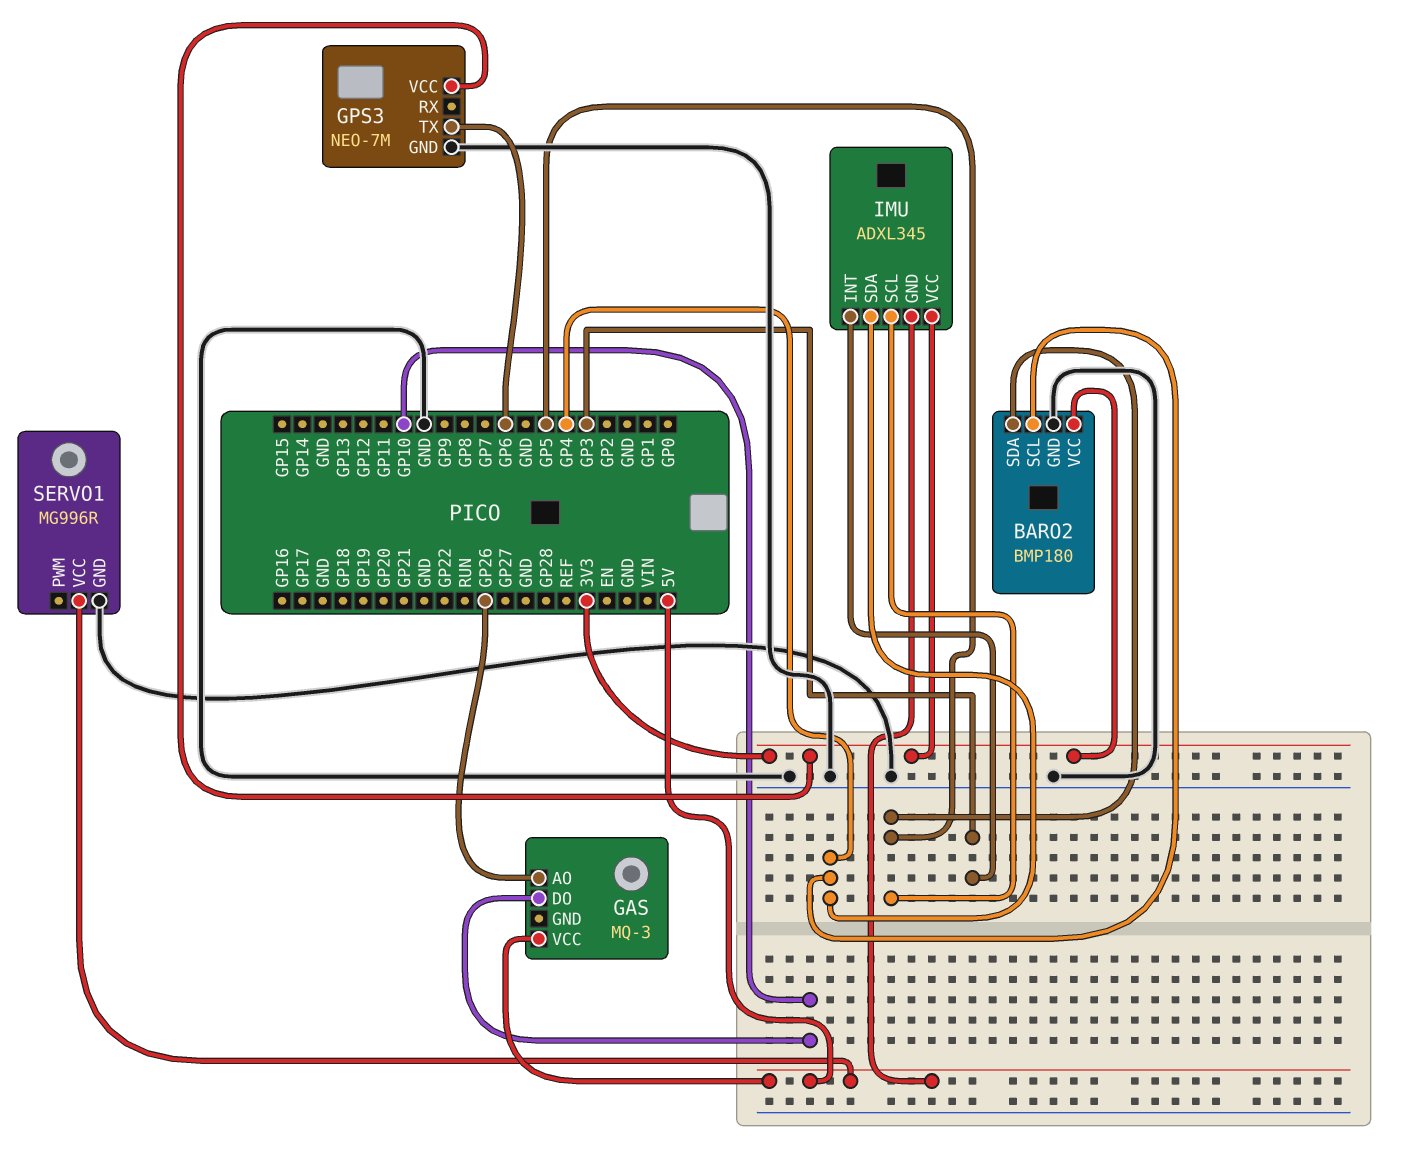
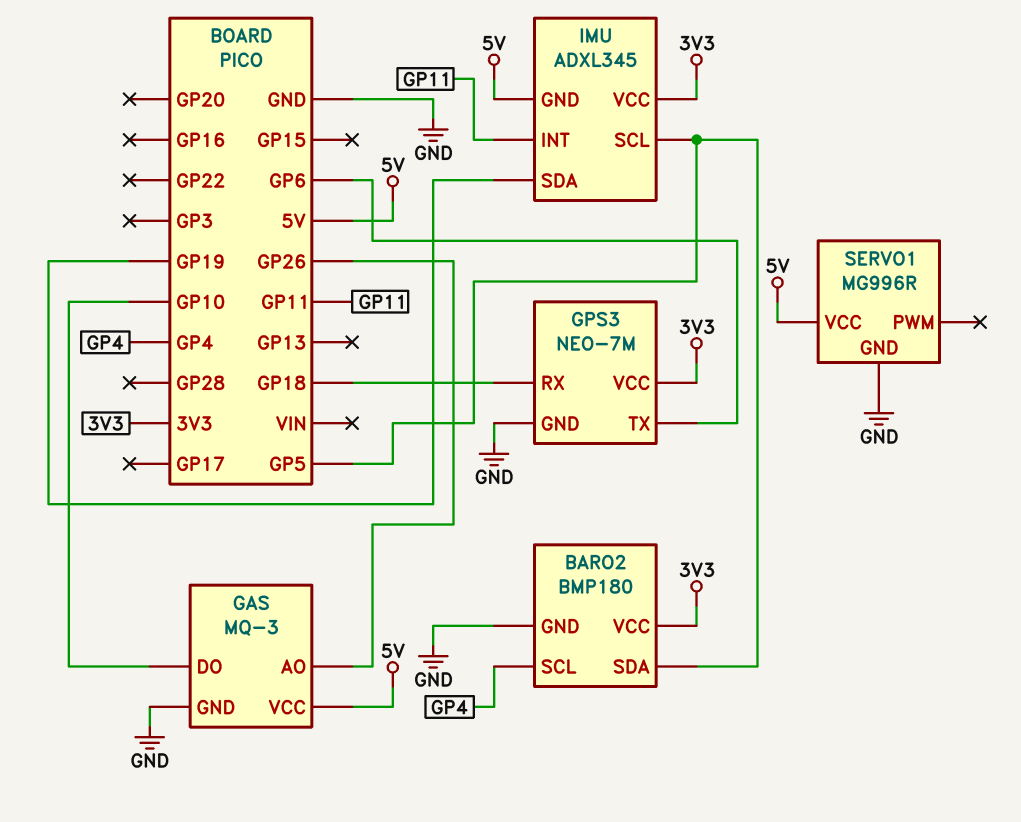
GAS pin GND: none -> GND
GPS3 pin RX: none -> GP18
IMU pin INT: GP3 -> GP11
IMU pin SDA: GP4 -> GP19

